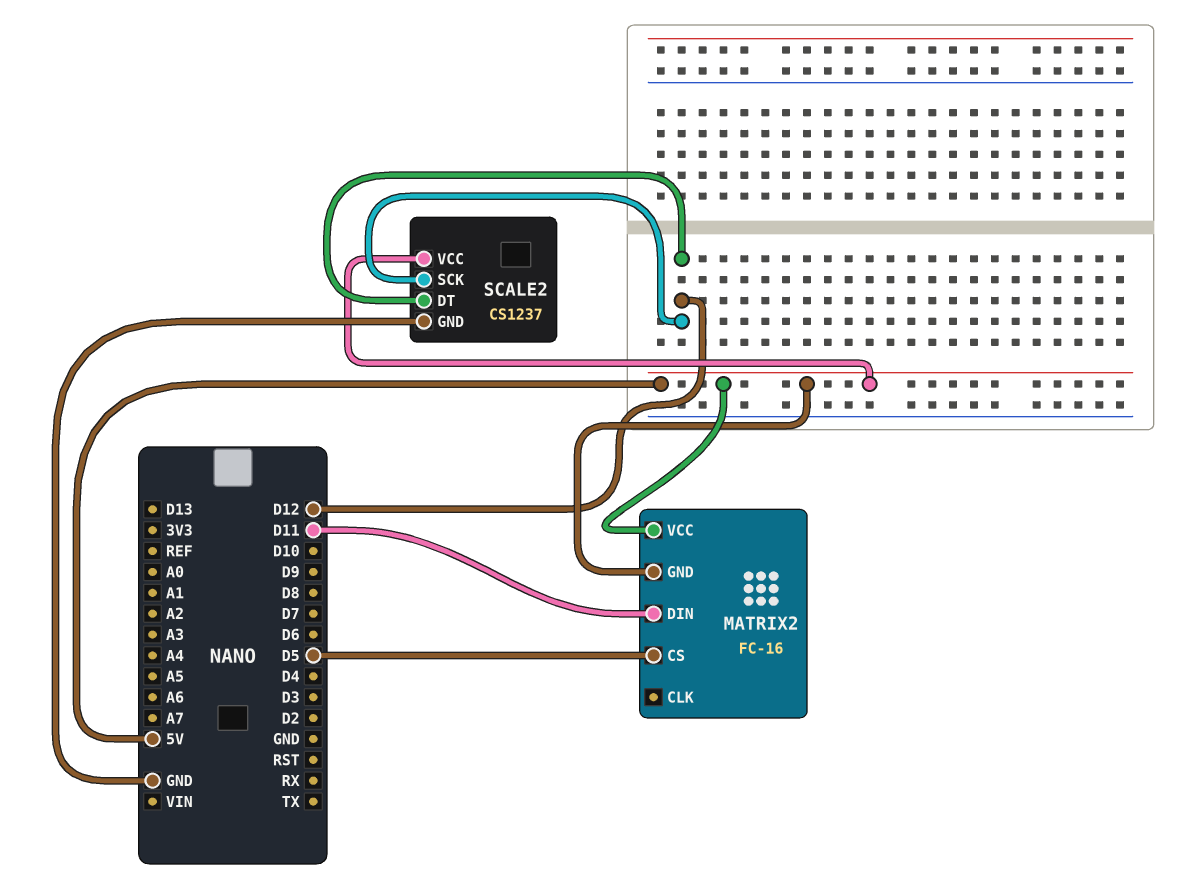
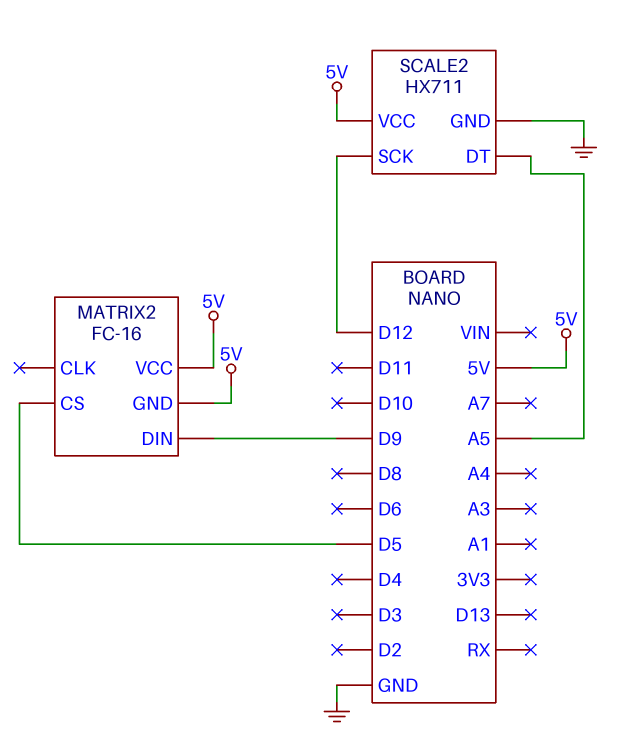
MATRIX2 pin DIN: D11 -> D9
SCALE2: CS1237 -> HX711
SCALE2 pin DT: D12 -> A5

